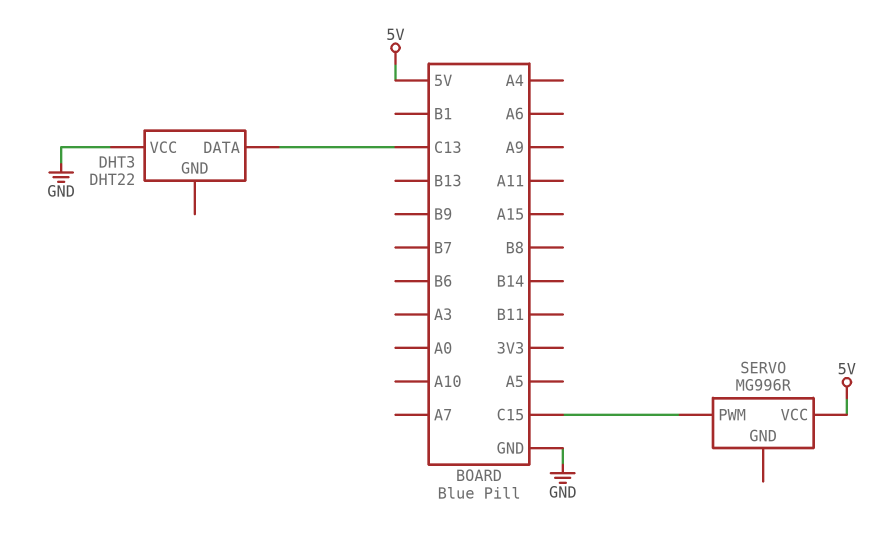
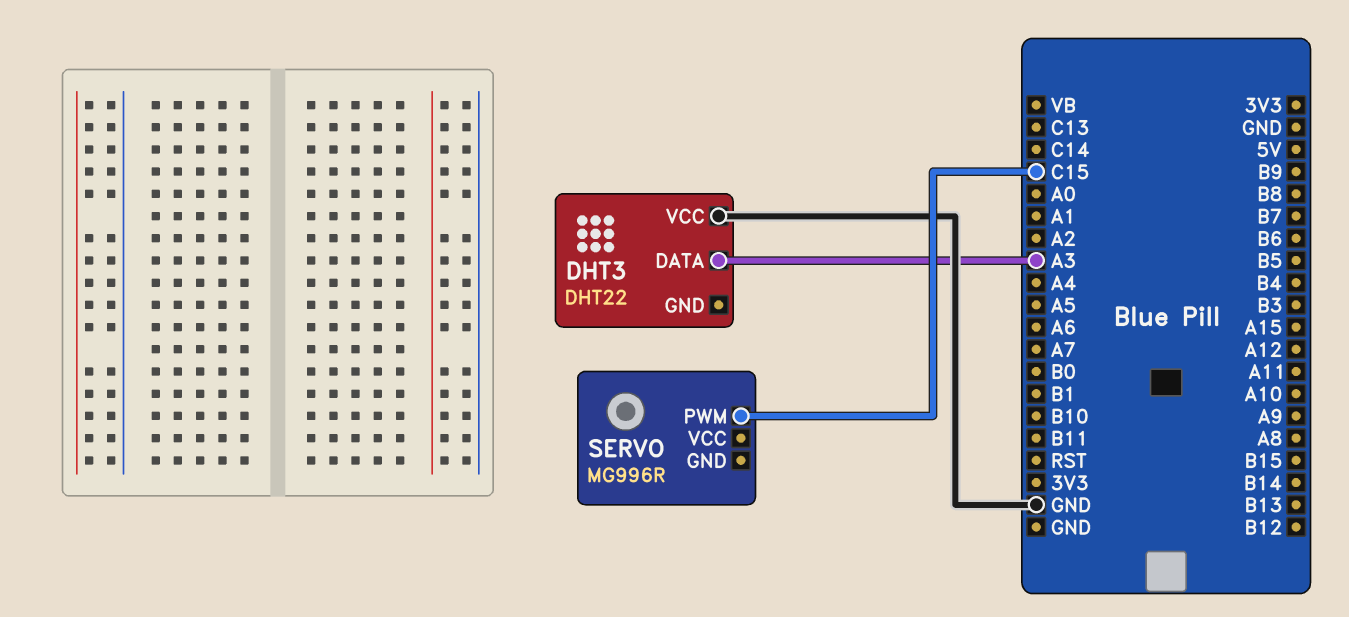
DHT3 pin DATA: C13 -> A3
SERVO pin VCC: 5V -> none

